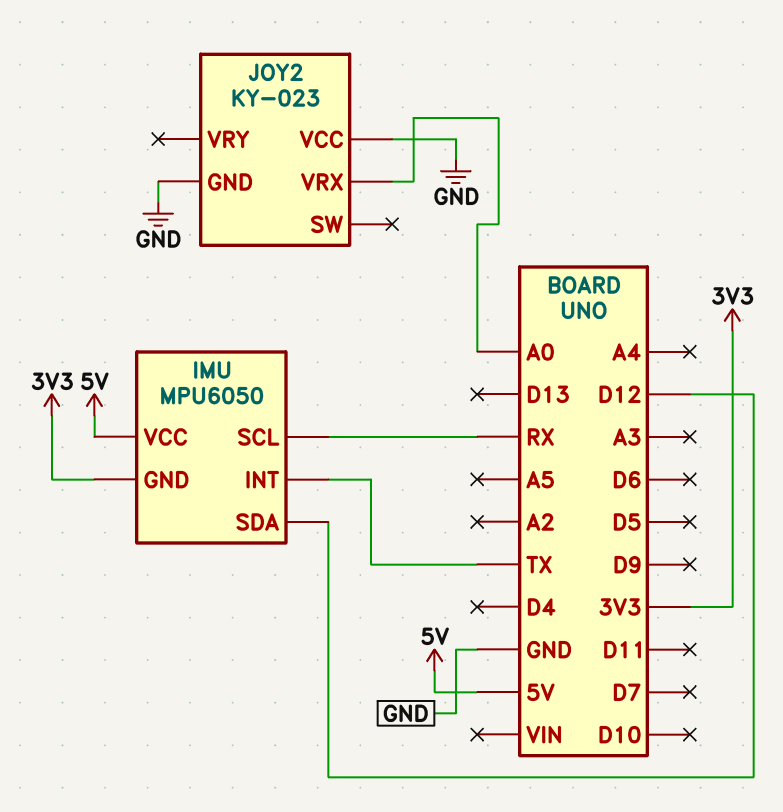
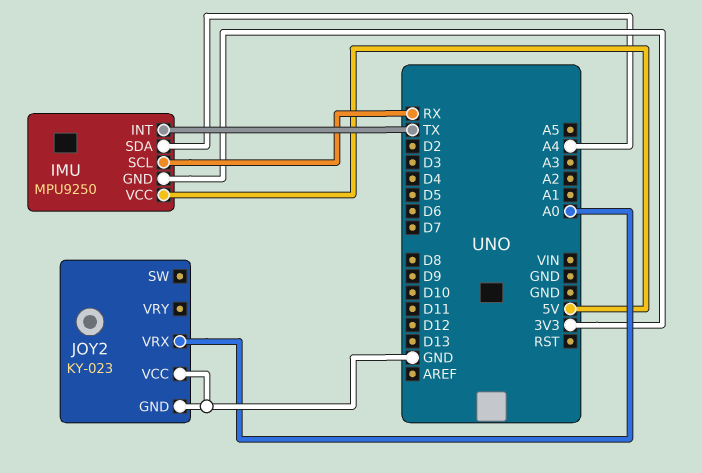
IMU: MPU6050 -> MPU9250
IMU pin SDA: D12 -> A4

